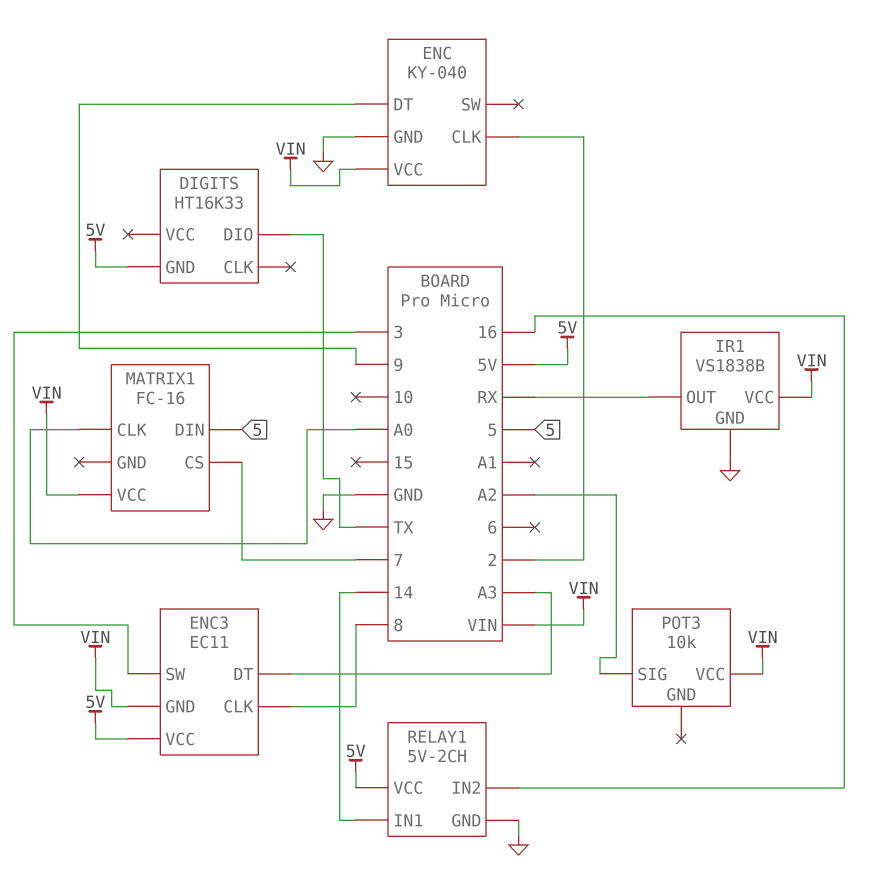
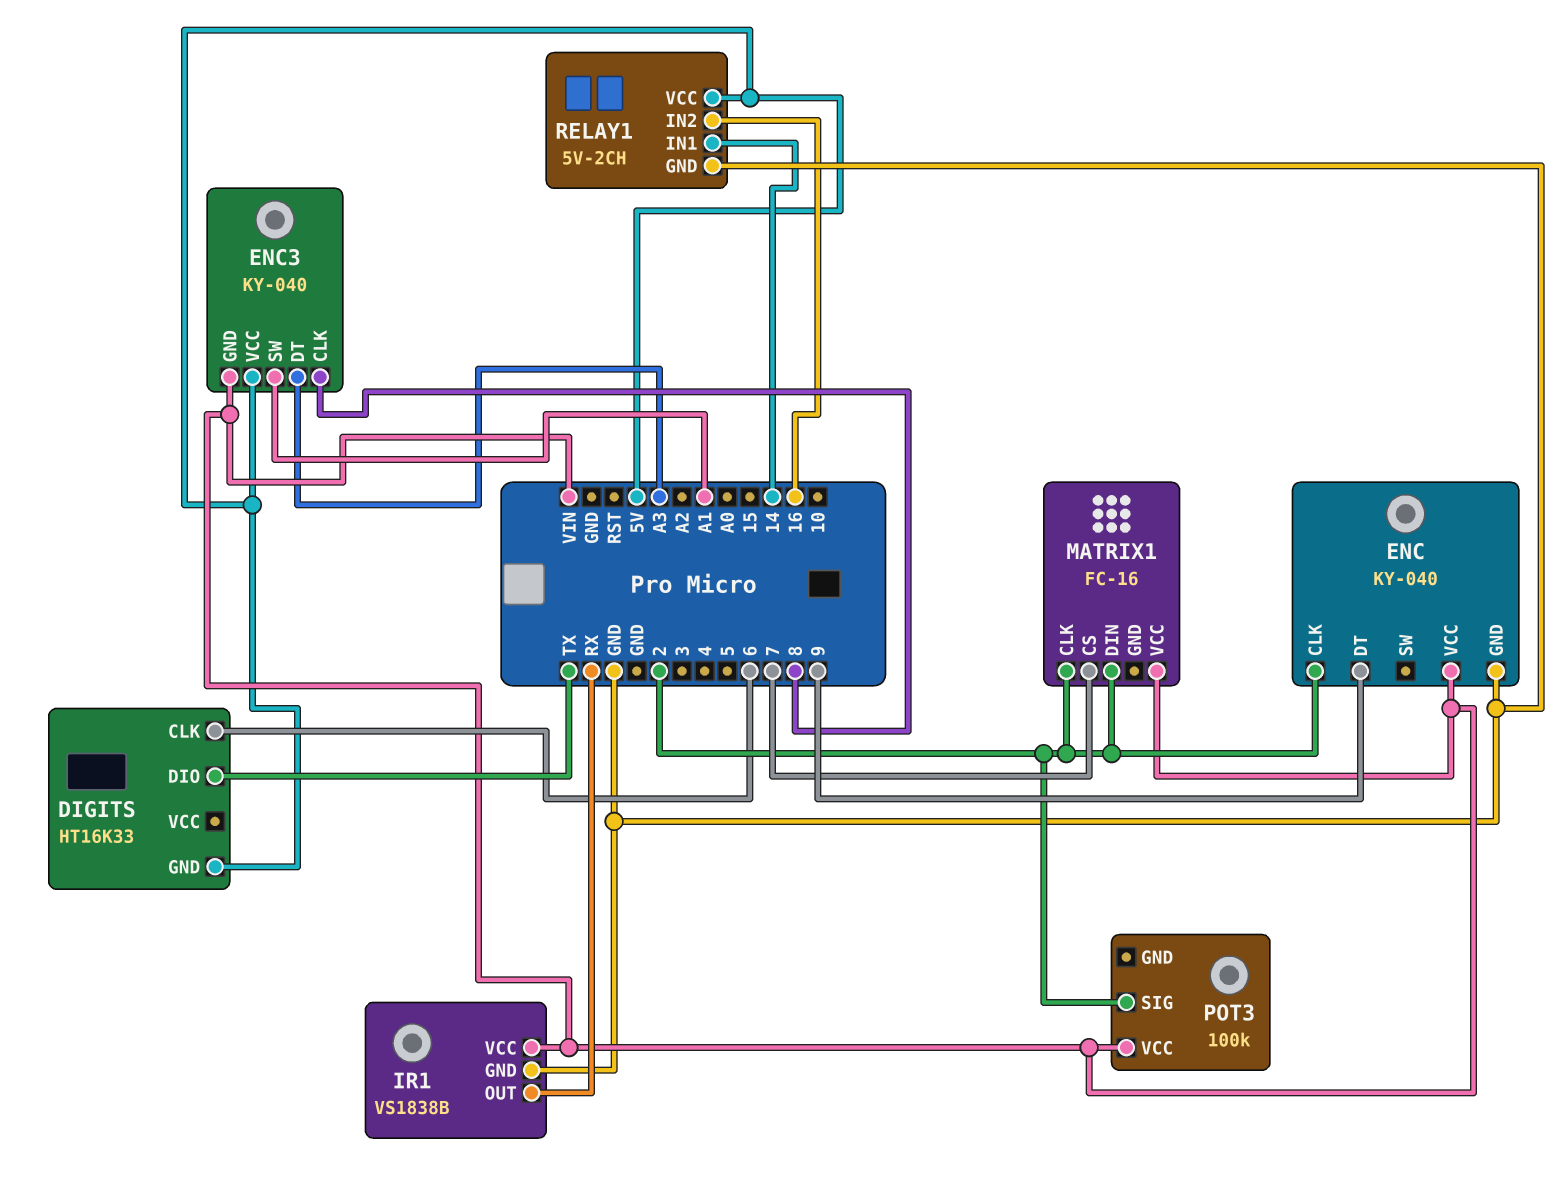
DIGITS pin CLK: none -> 6
ENC3: EC11 -> KY-040
ENC3 pin SW: 3 -> A1
MATRIX1 pin CLK: A0 -> 2
MATRIX1 pin DIN: 5 -> 2
POT3: 10k -> 100k
POT3 pin SIG: A2 -> 2

